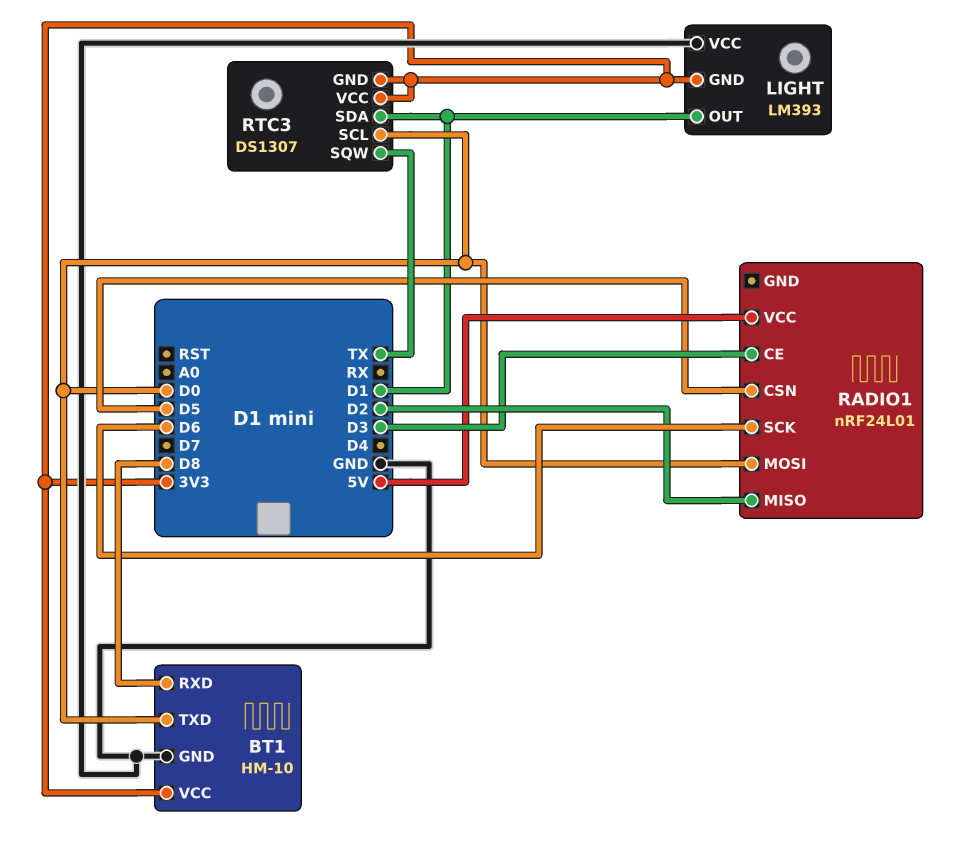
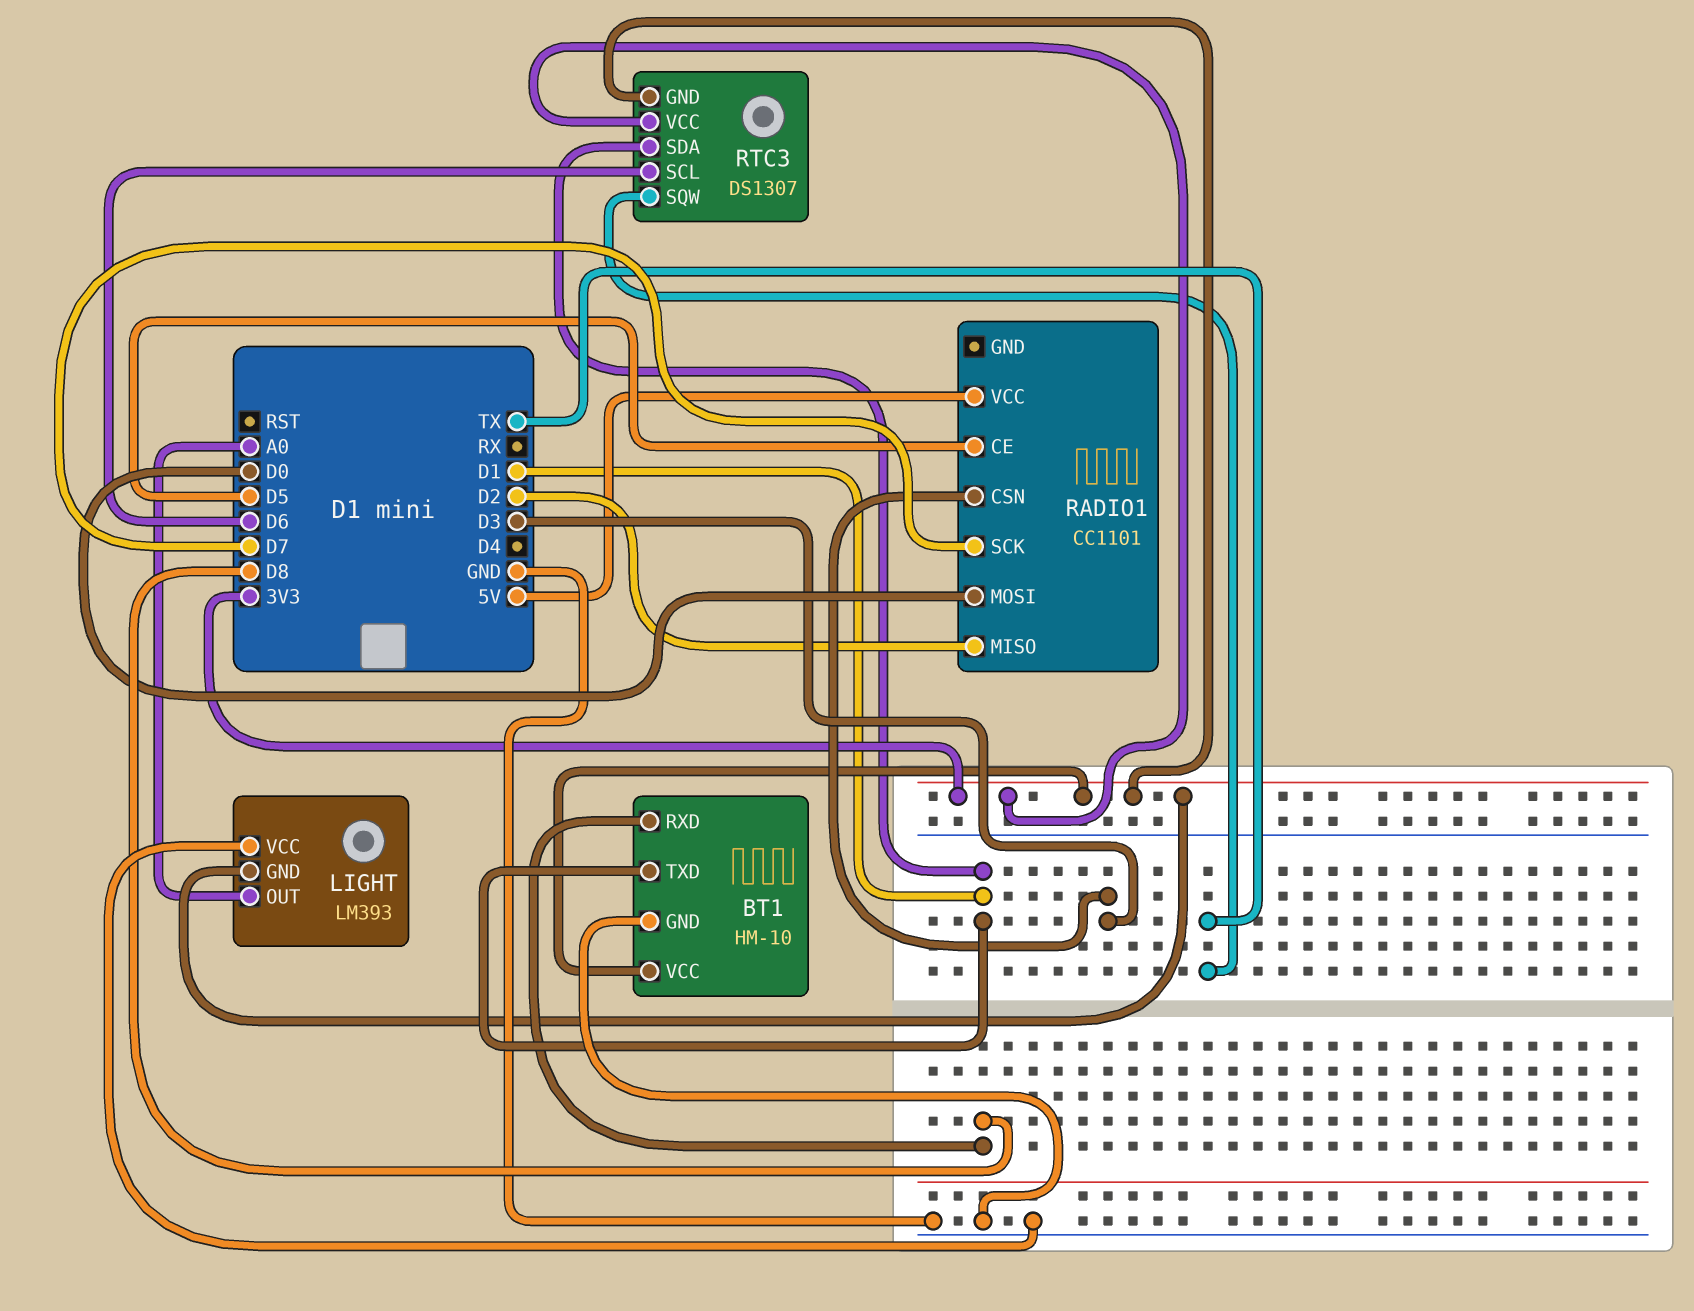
BT1 pin TXD: D0 -> D1
LIGHT pin OUT: D1 -> A0
RADIO1: nRF24L01 -> CC1101
RADIO1 pin CE: D3 -> D5
RADIO1 pin CSN: D5 -> D3
RADIO1 pin SCK: D6 -> D7
RTC3 pin SCL: D0 -> D6

